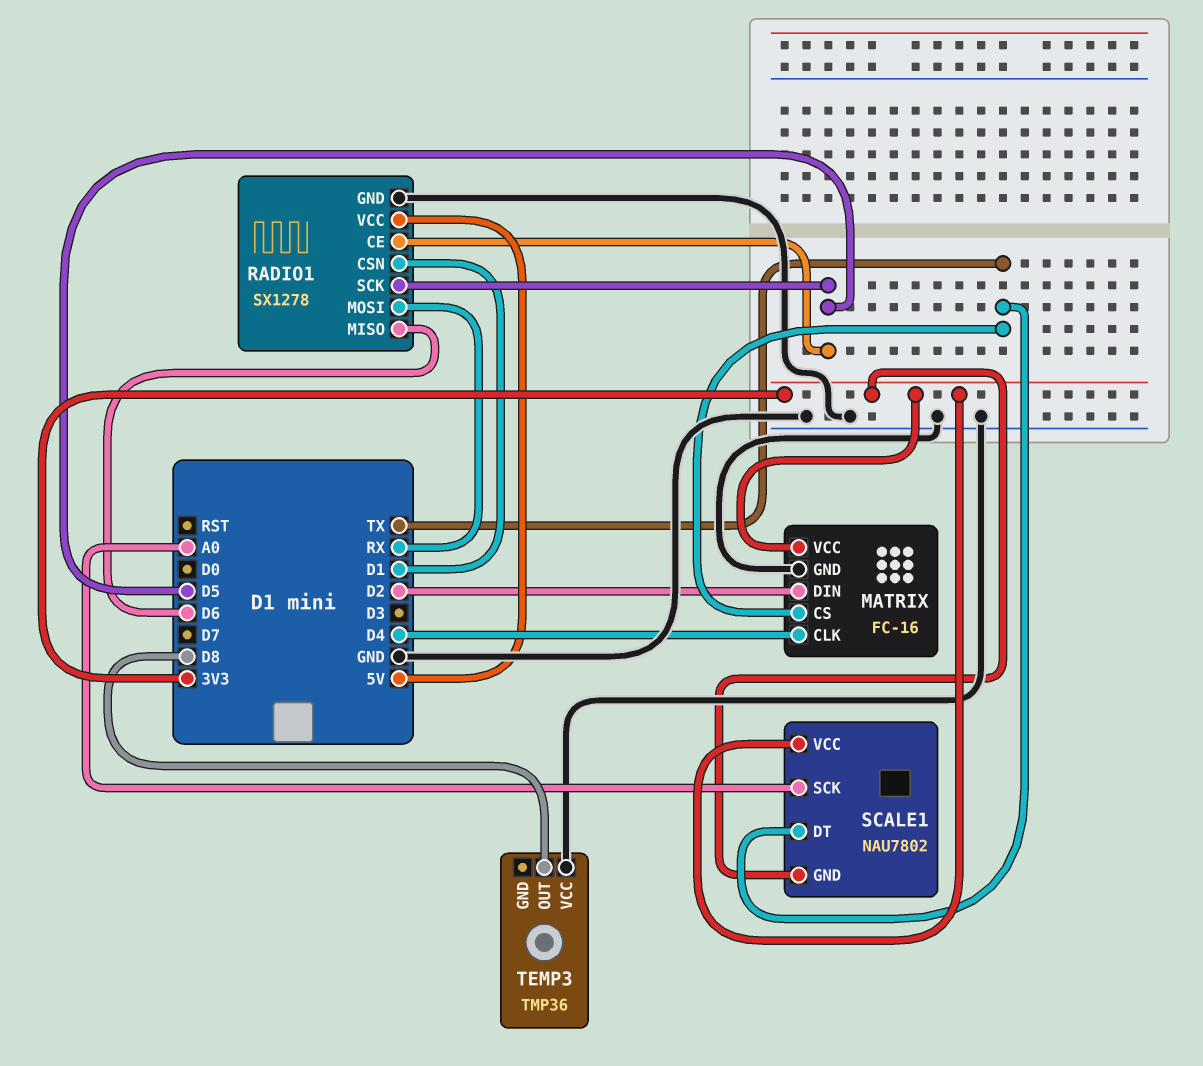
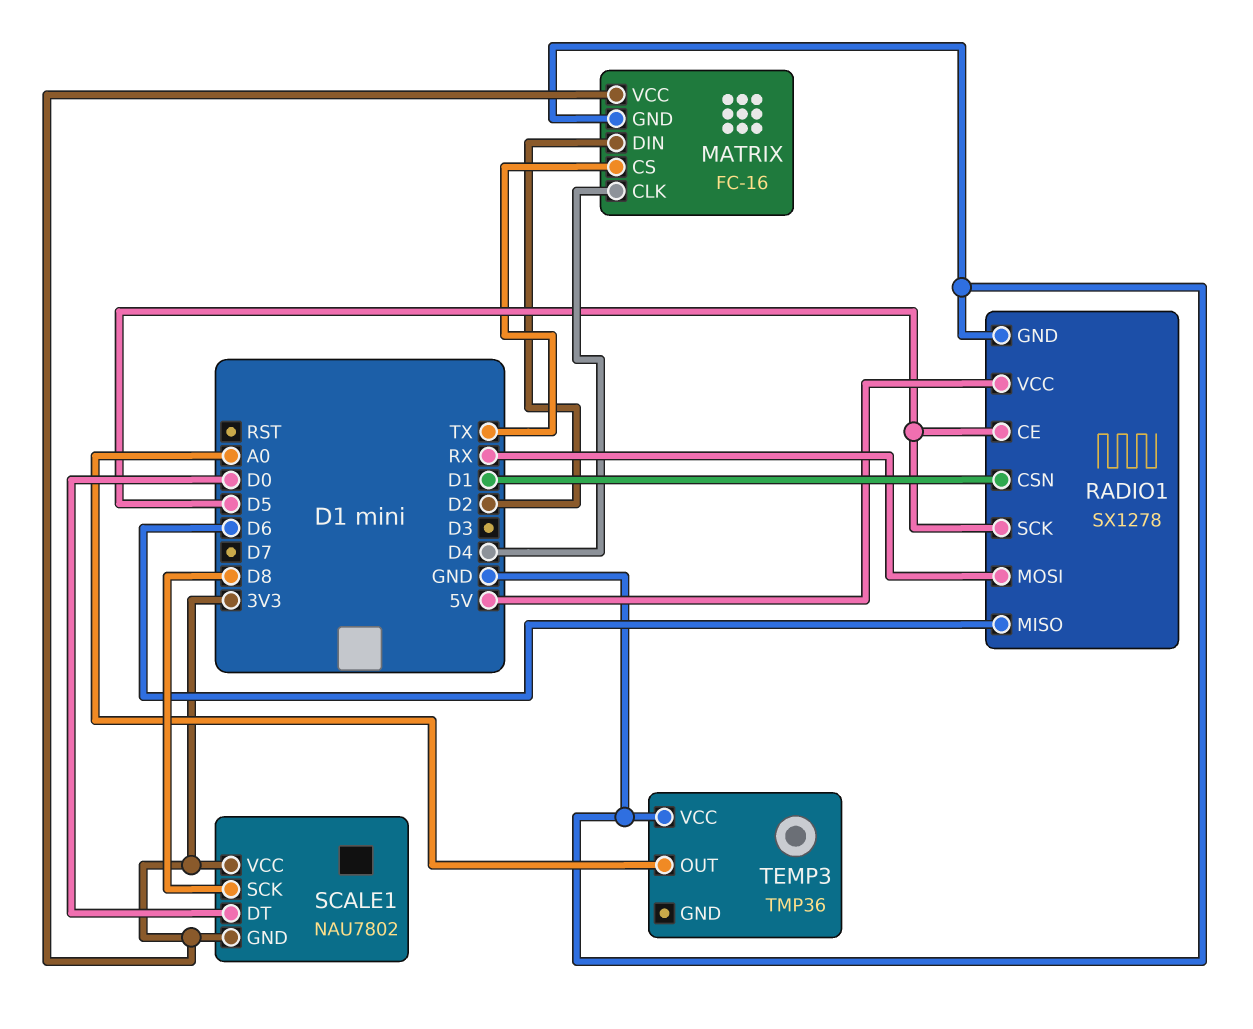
SCALE1 pin DT: TX -> D0
SCALE1 pin SCK: A0 -> D8
TEMP3 pin OUT: D8 -> A0

